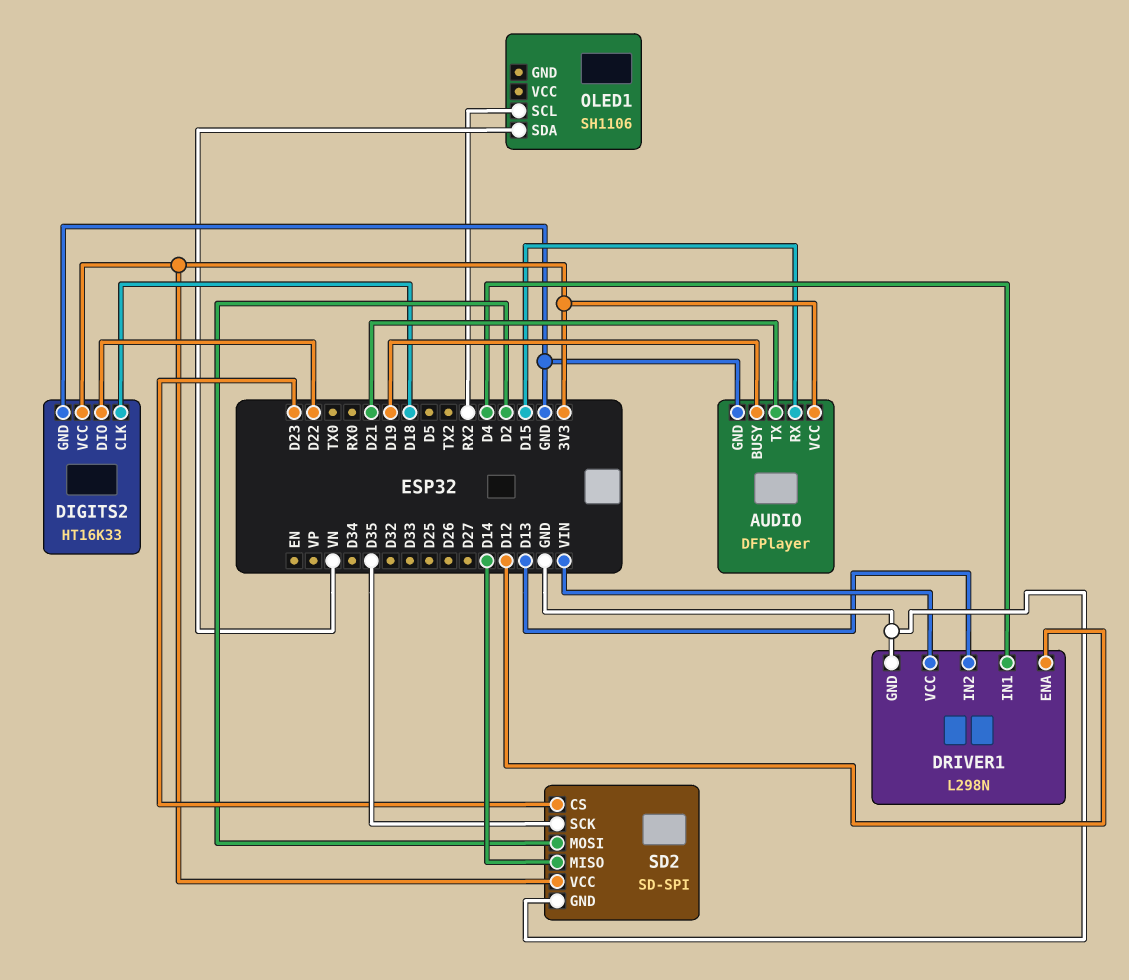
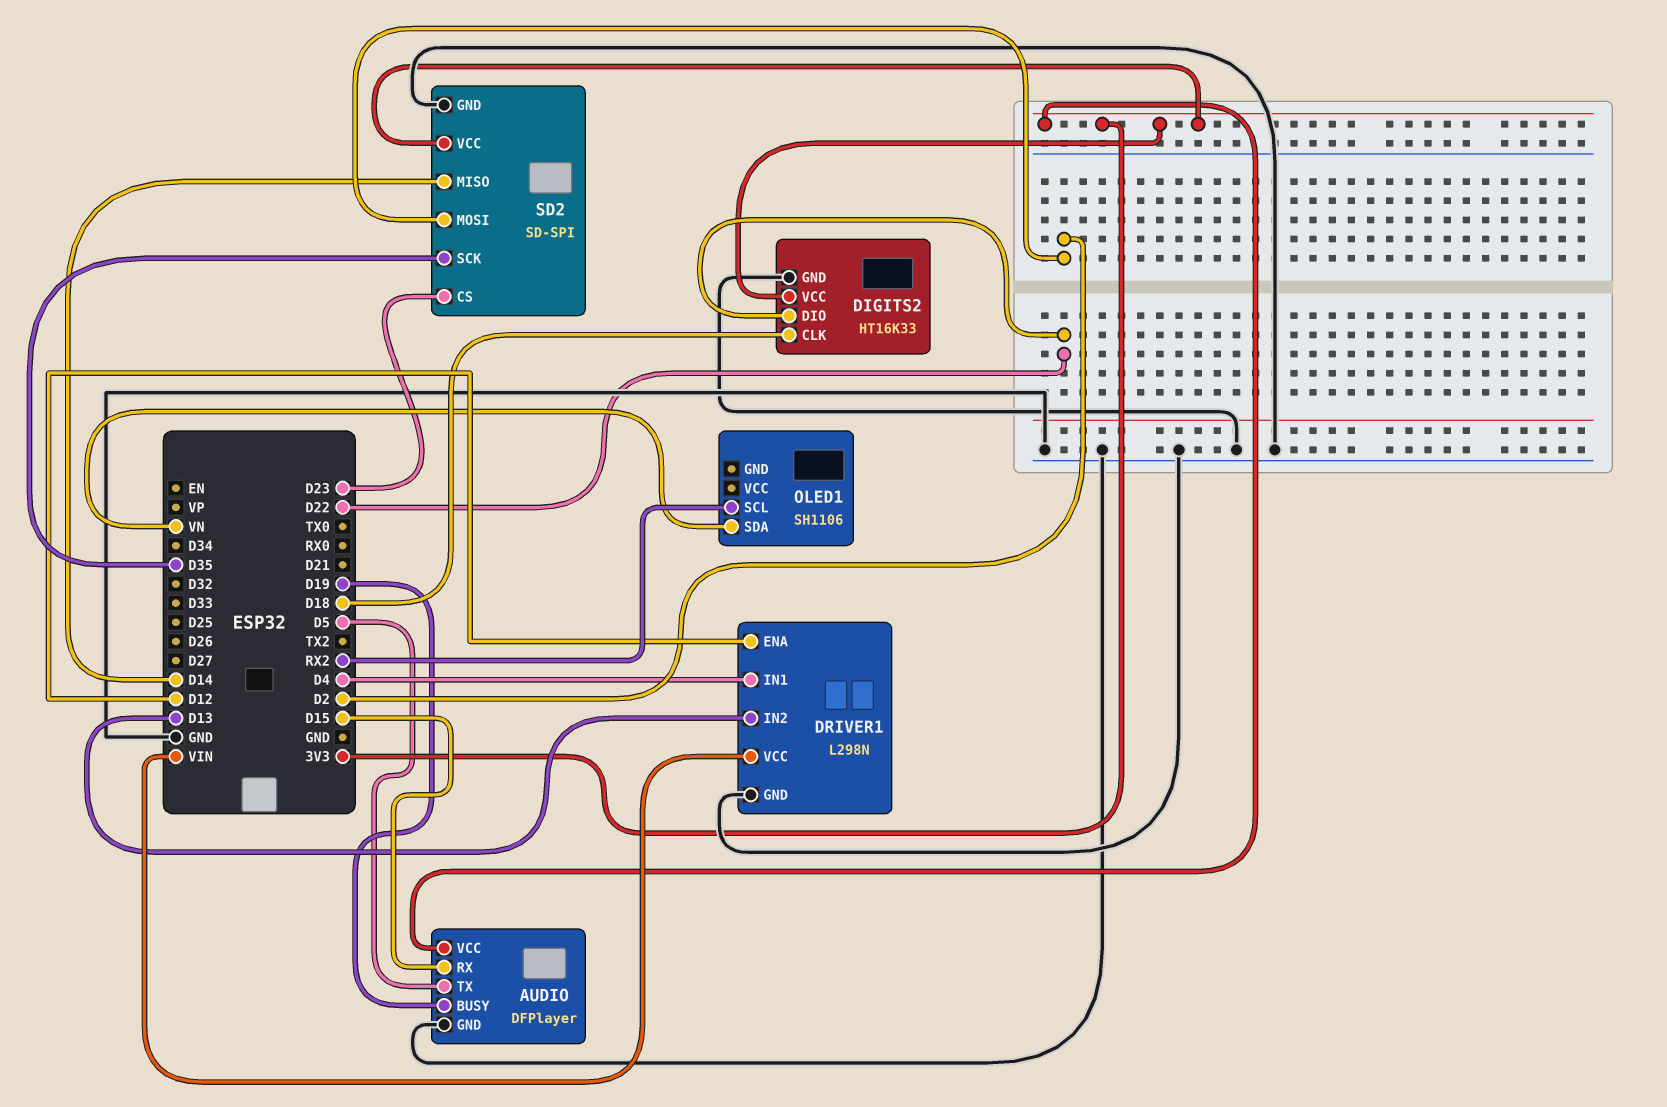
AUDIO pin TX: D21 -> D5

